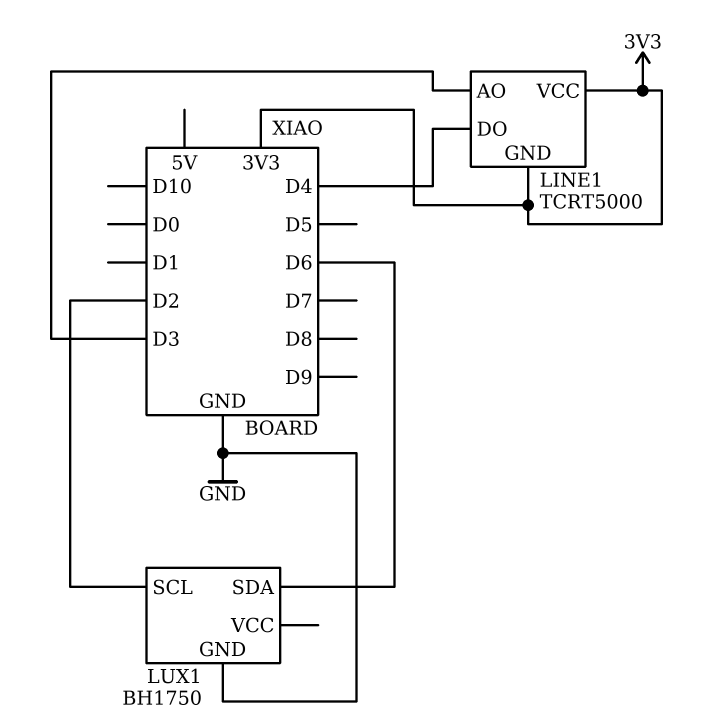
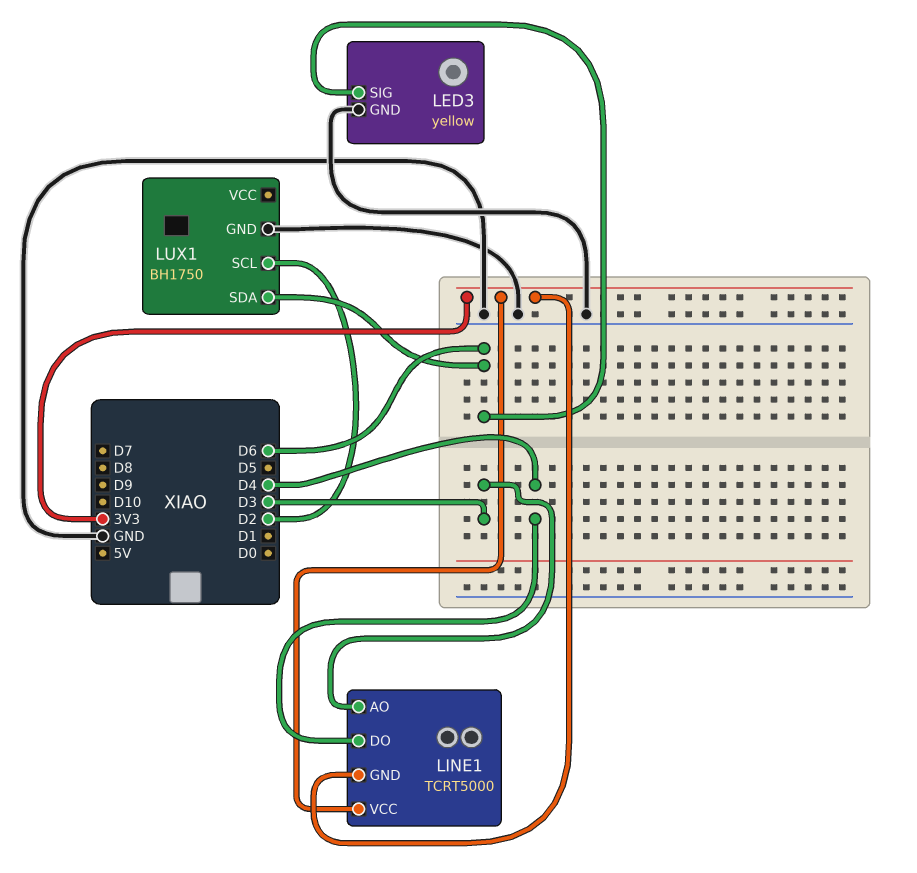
LED3: none -> yellow
LED3 pin GND: none -> GND
LED3 pin SIG: none -> D6

